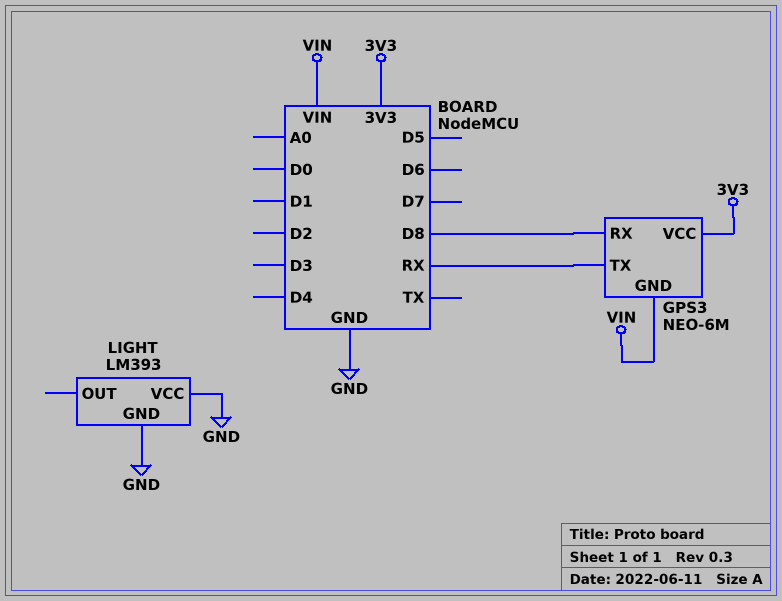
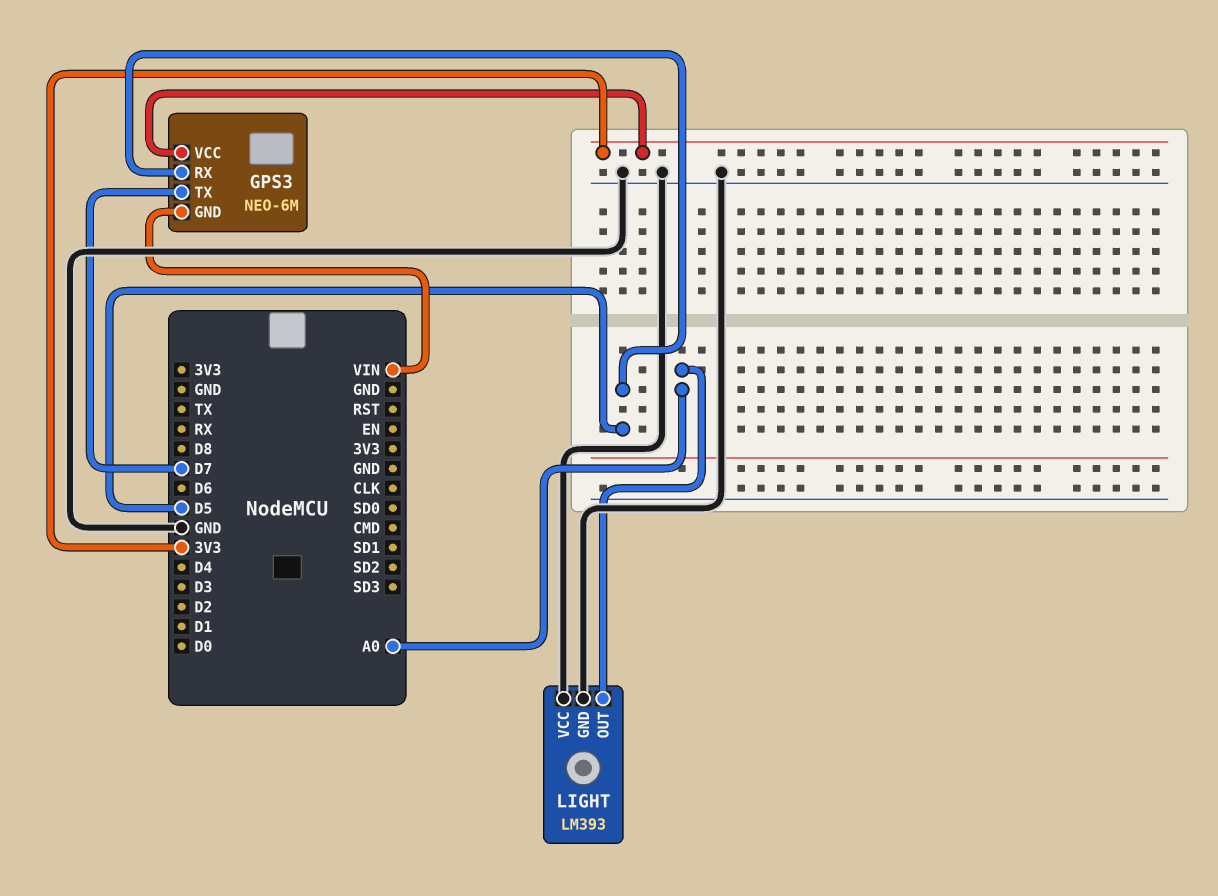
GPS3 pin RX: D8 -> D5
GPS3 pin TX: RX -> D7
LIGHT pin OUT: none -> A0

